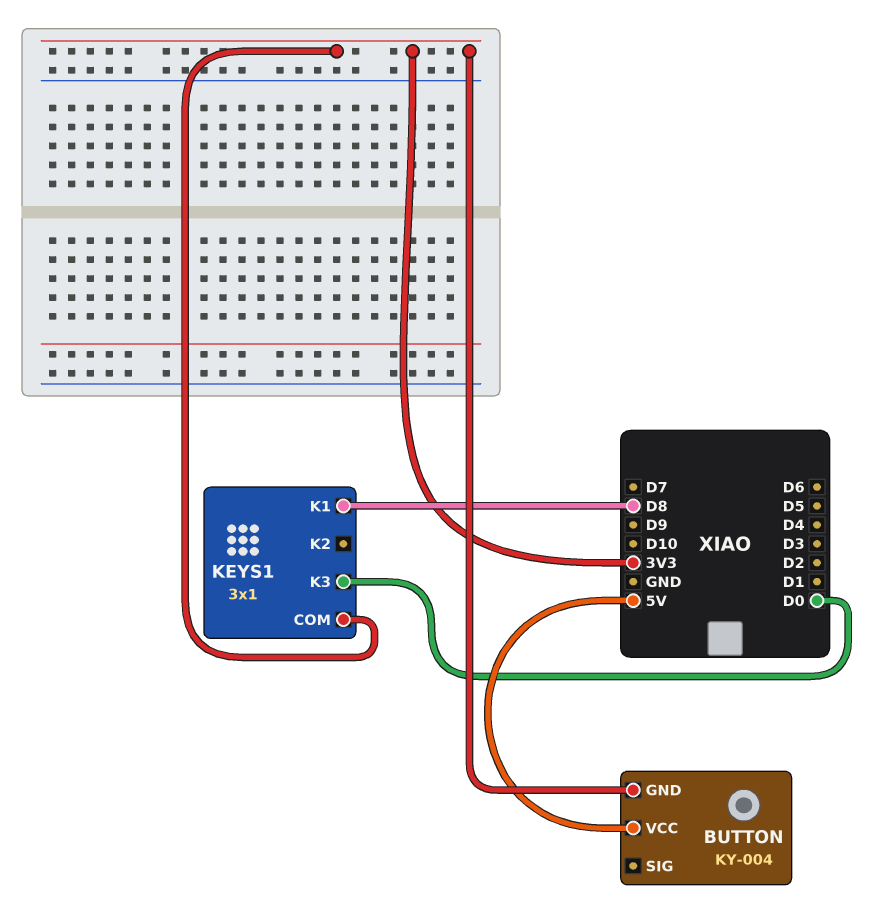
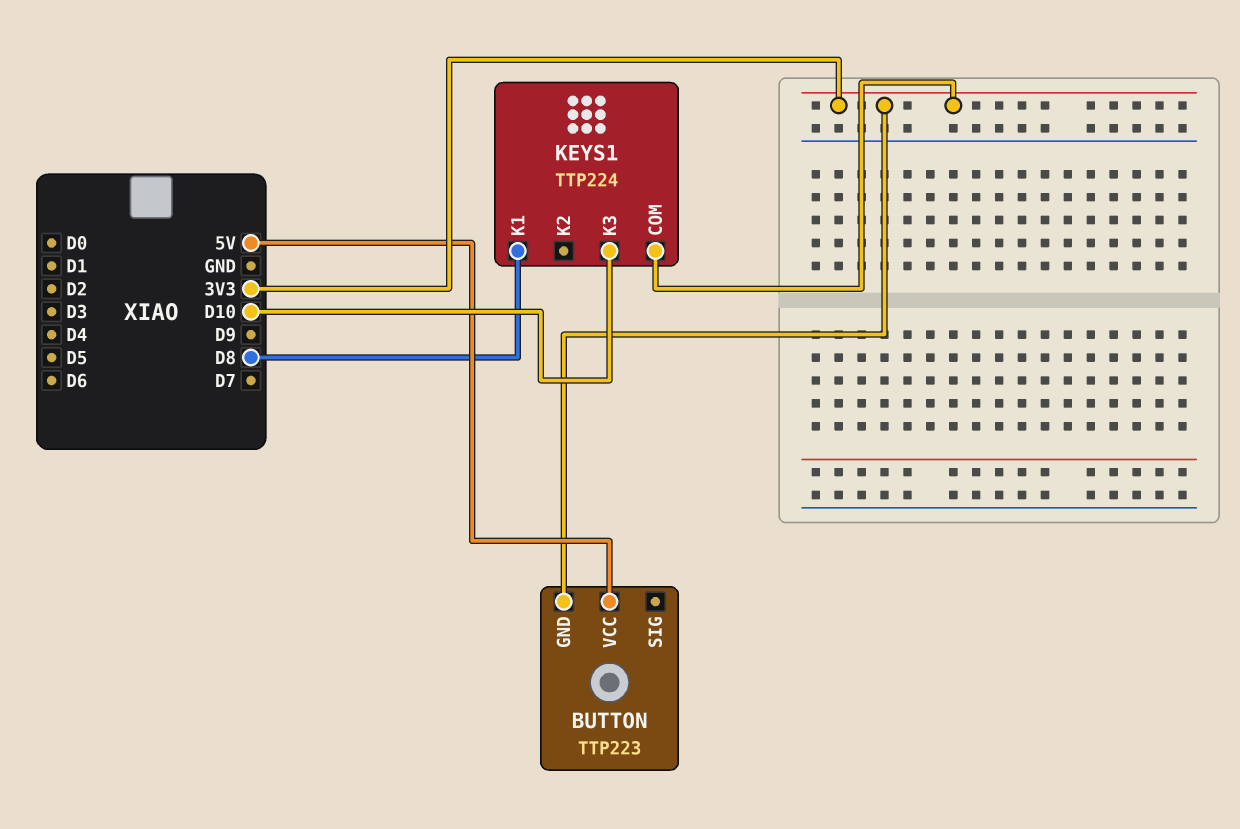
BUTTON: KY-004 -> TTP223
KEYS1: 3x1 -> TTP224
KEYS1 pin K3: D0 -> D10

